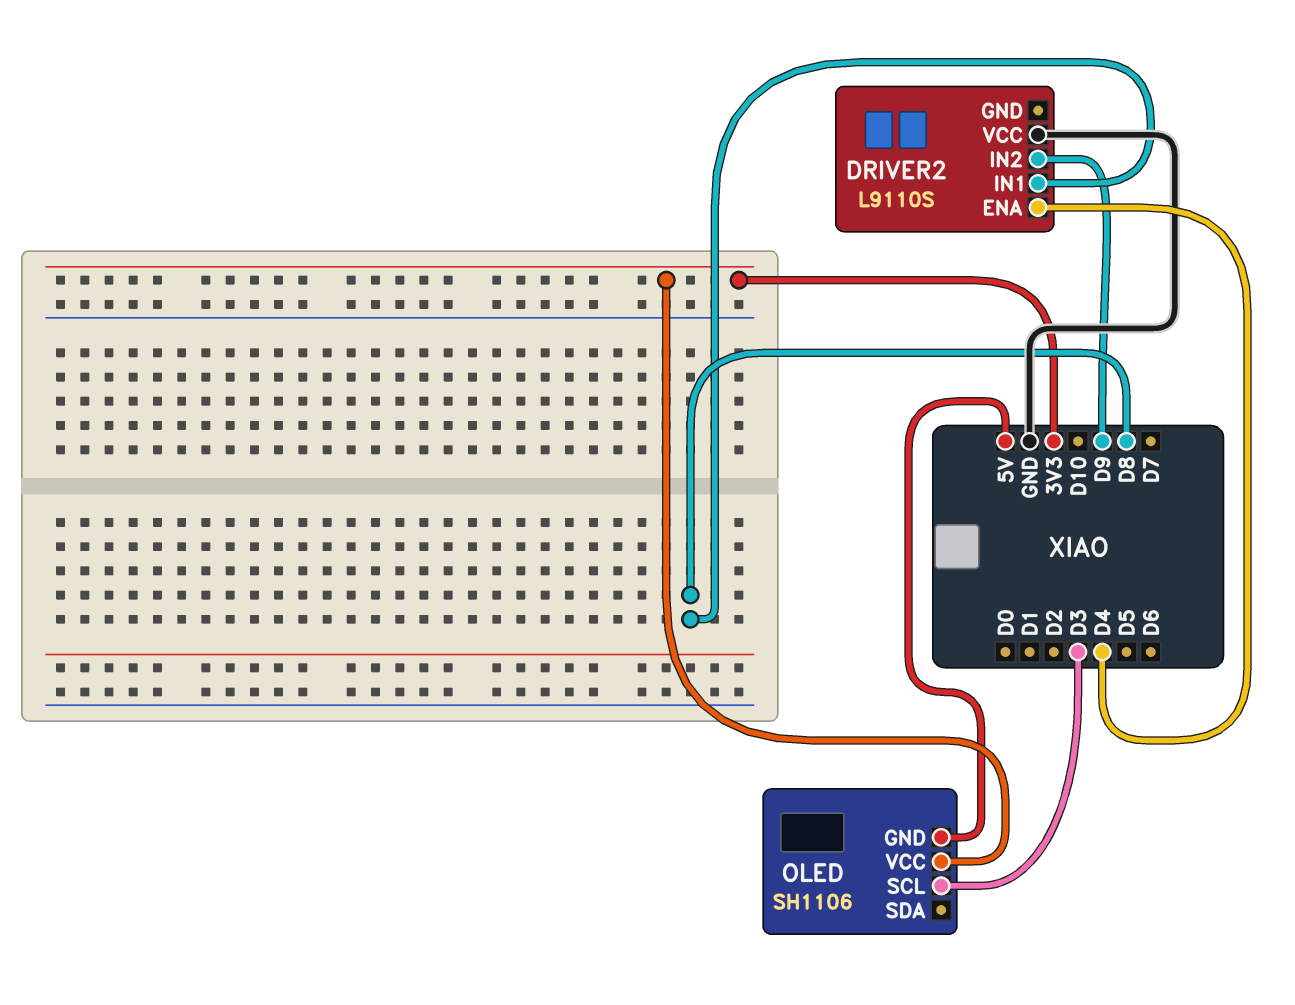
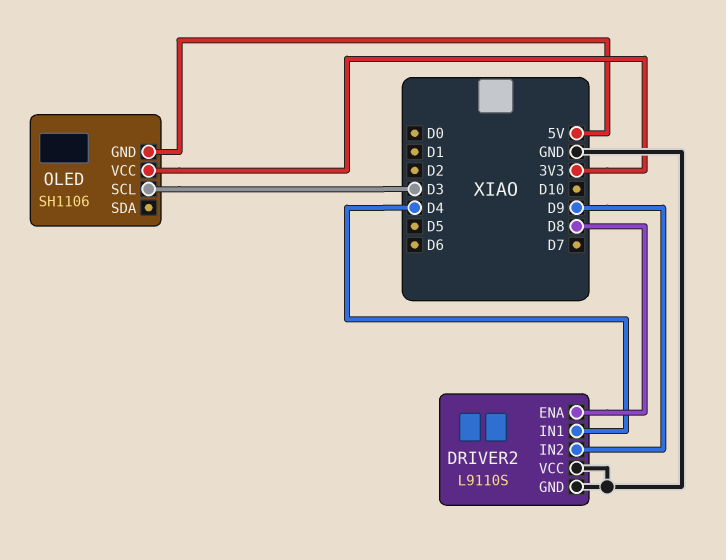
DRIVER2 pin ENA: D4 -> D8
DRIVER2 pin GND: none -> GND
DRIVER2 pin IN1: D8 -> D4

